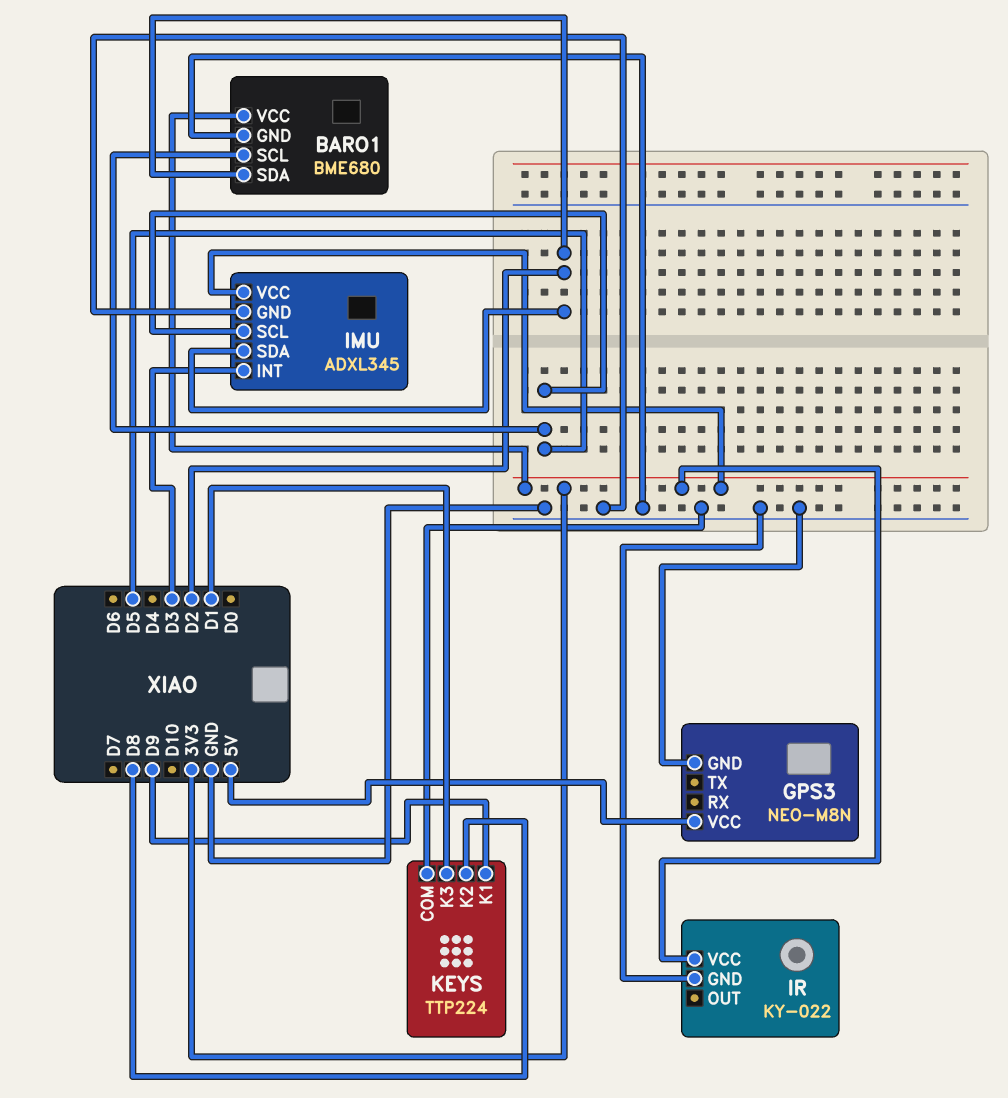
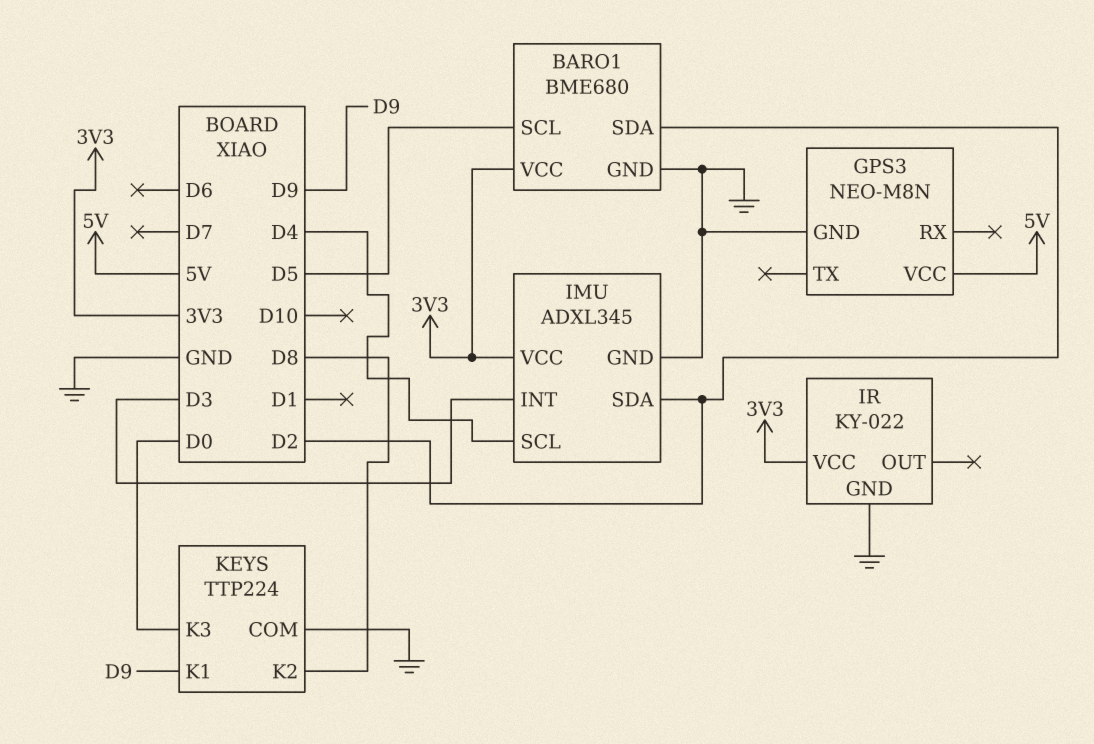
IMU pin SCL: D5 -> D4
KEYS pin K3: D1 -> D0

